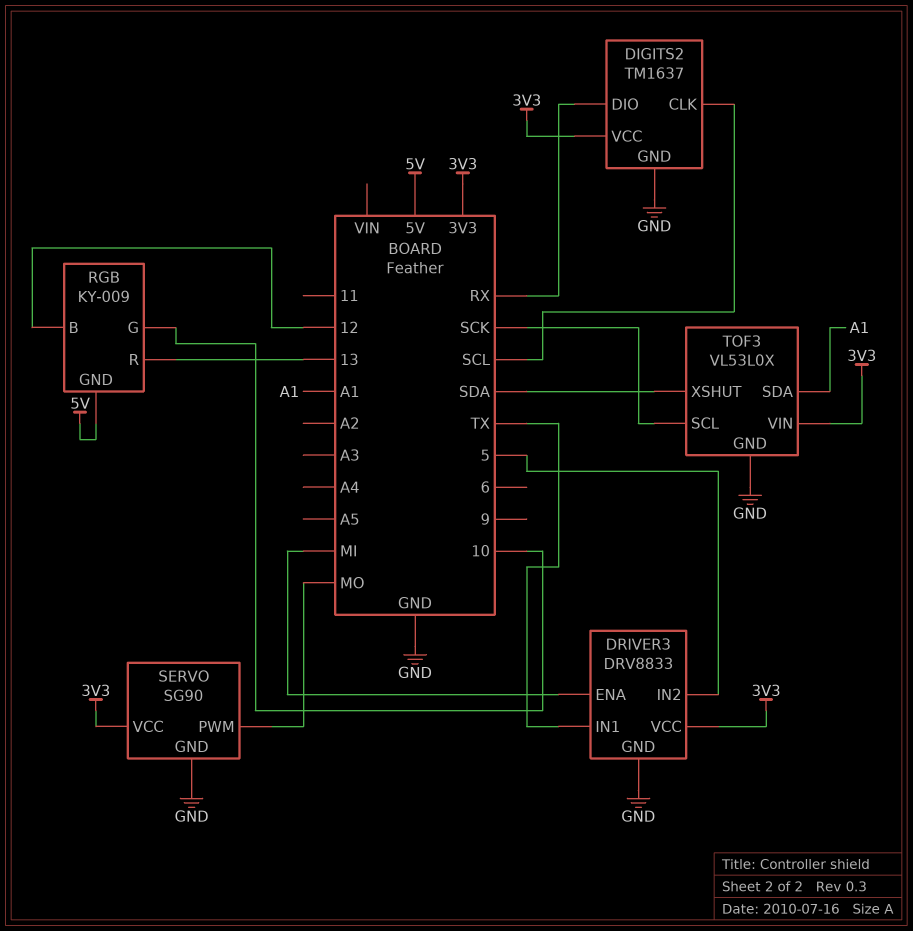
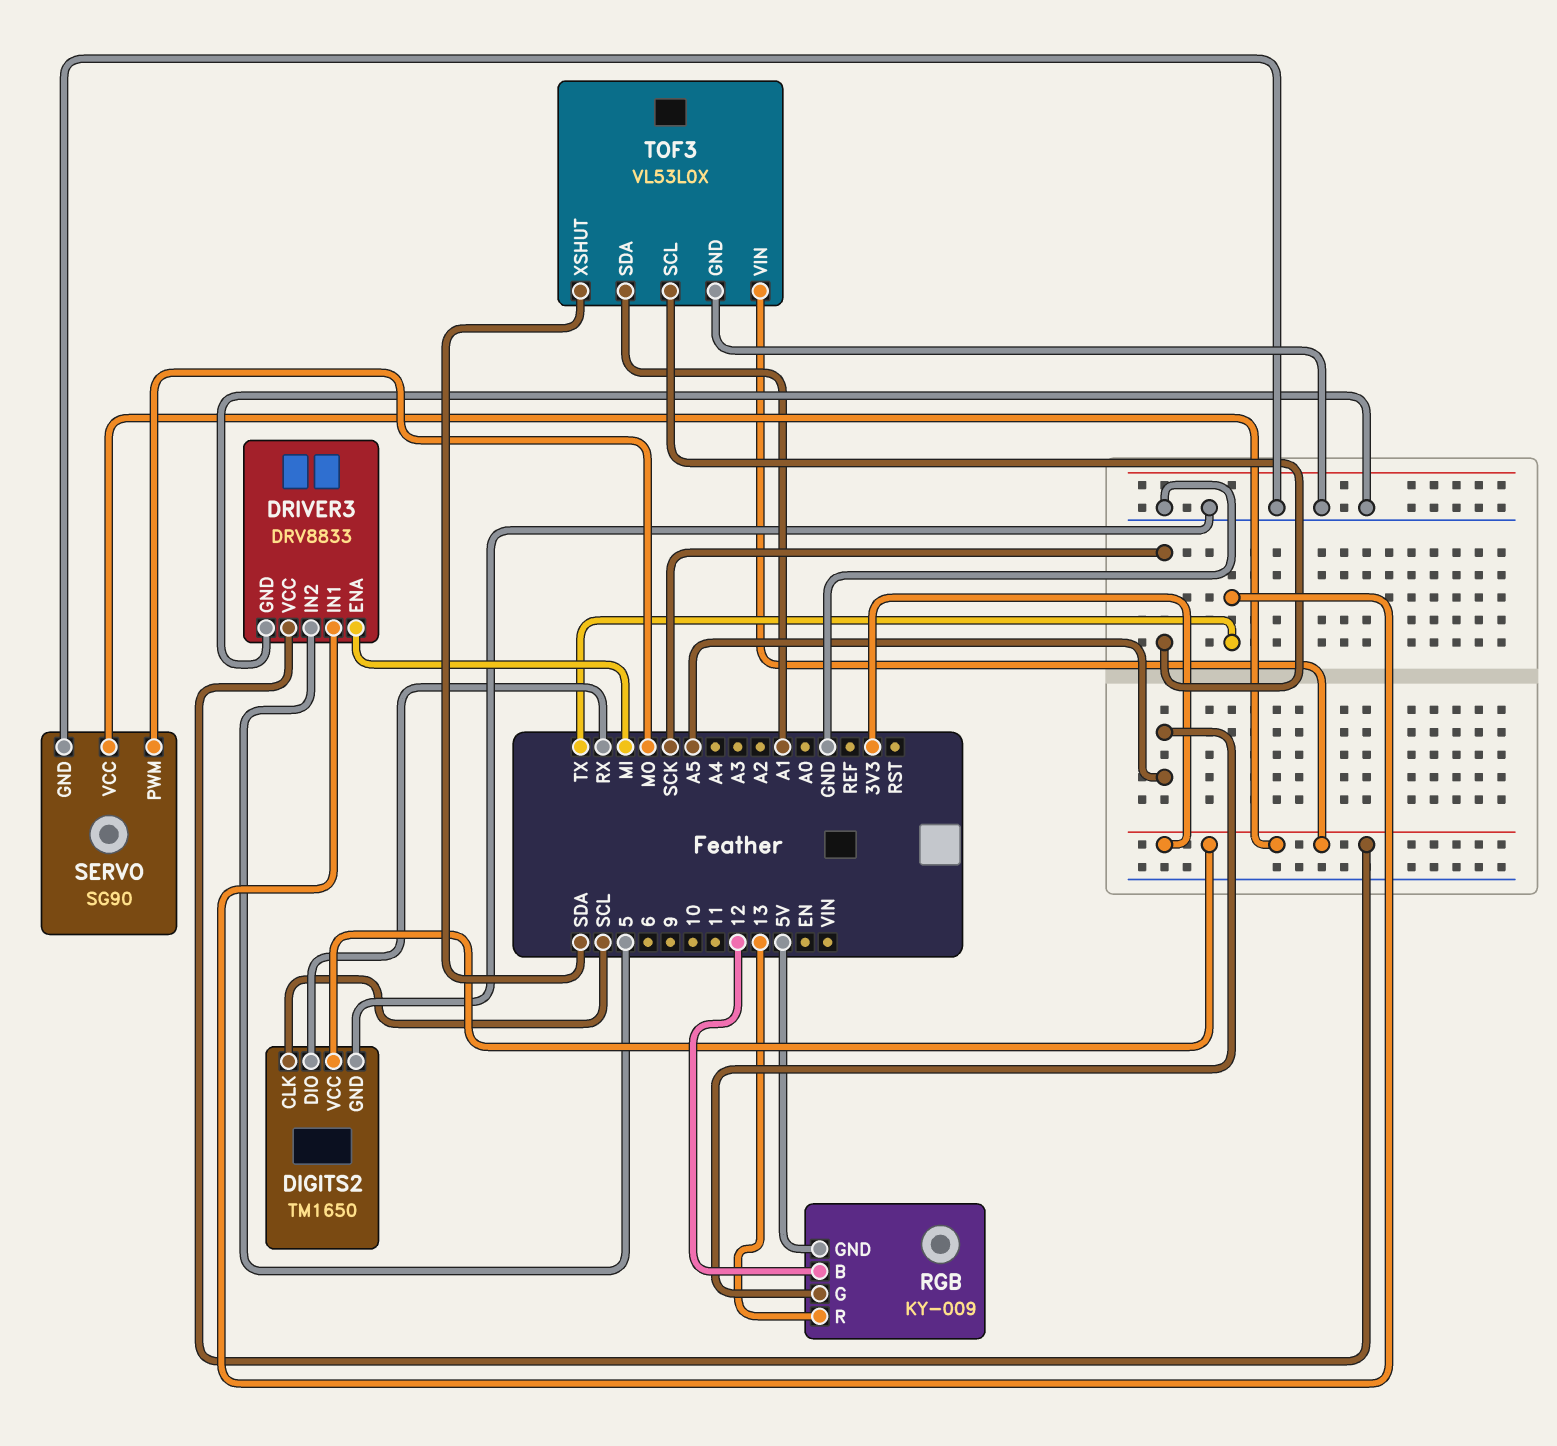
DIGITS2: TM1637 -> TM1650
RGB pin G: 10 -> A5

